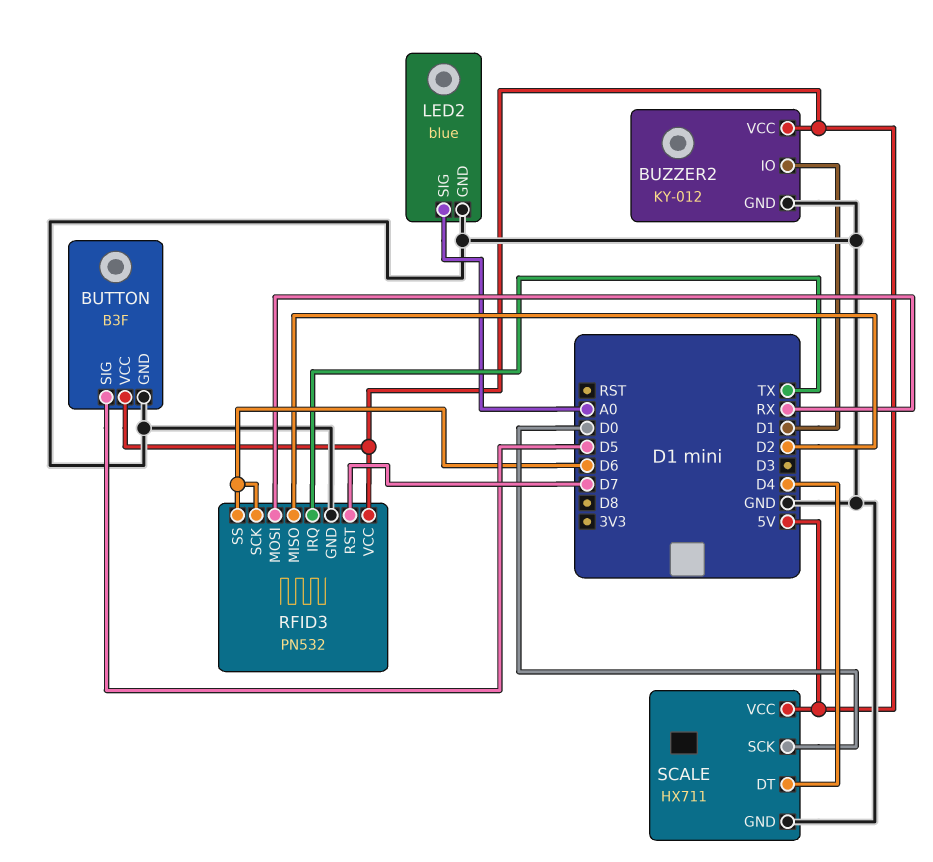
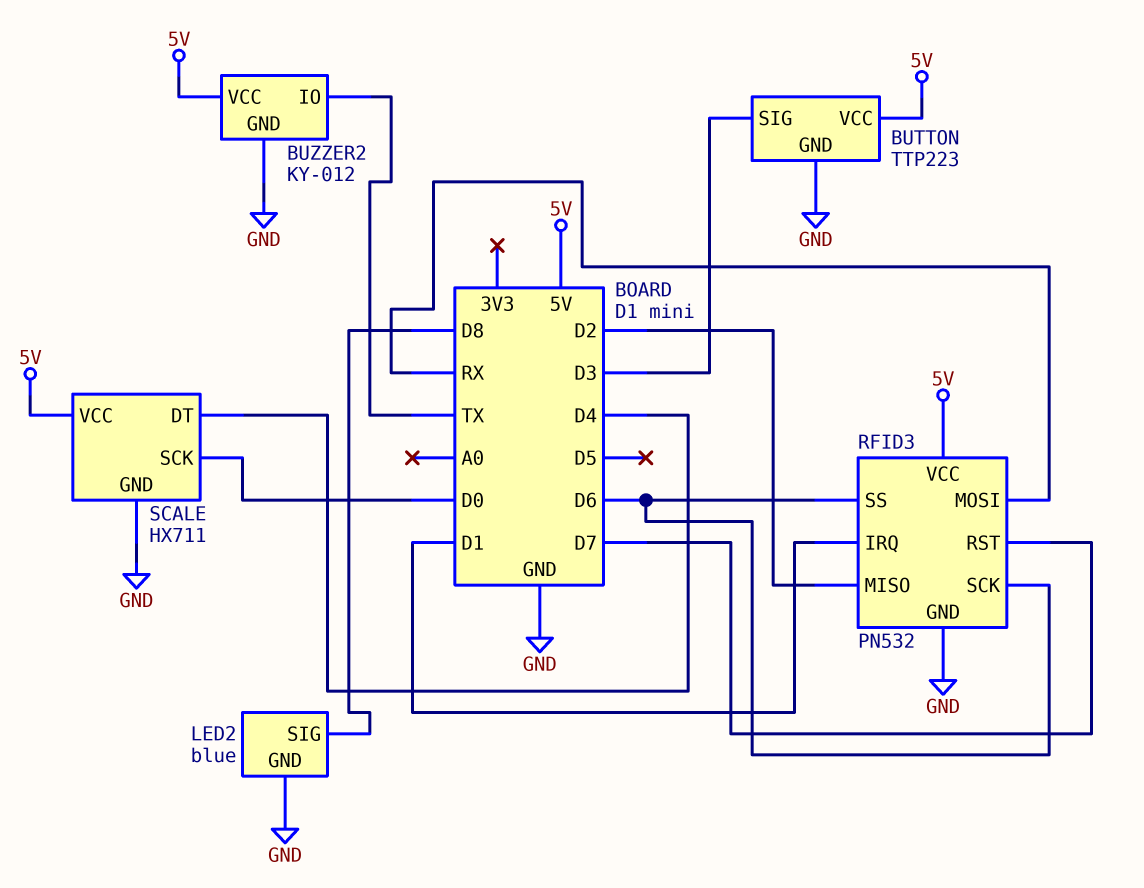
BUTTON: B3F -> TTP223
BUTTON pin SIG: D5 -> D3
BUZZER2 pin IO: D1 -> TX
LED2 pin SIG: A0 -> D8
RFID3 pin IRQ: TX -> D1

